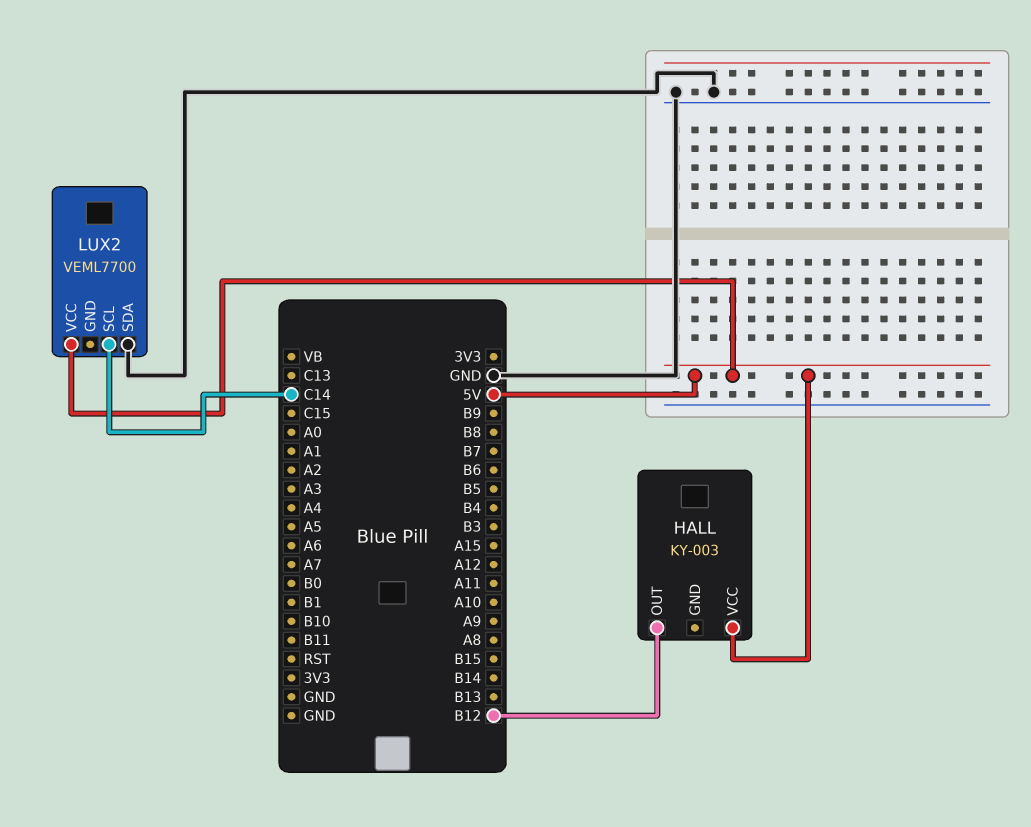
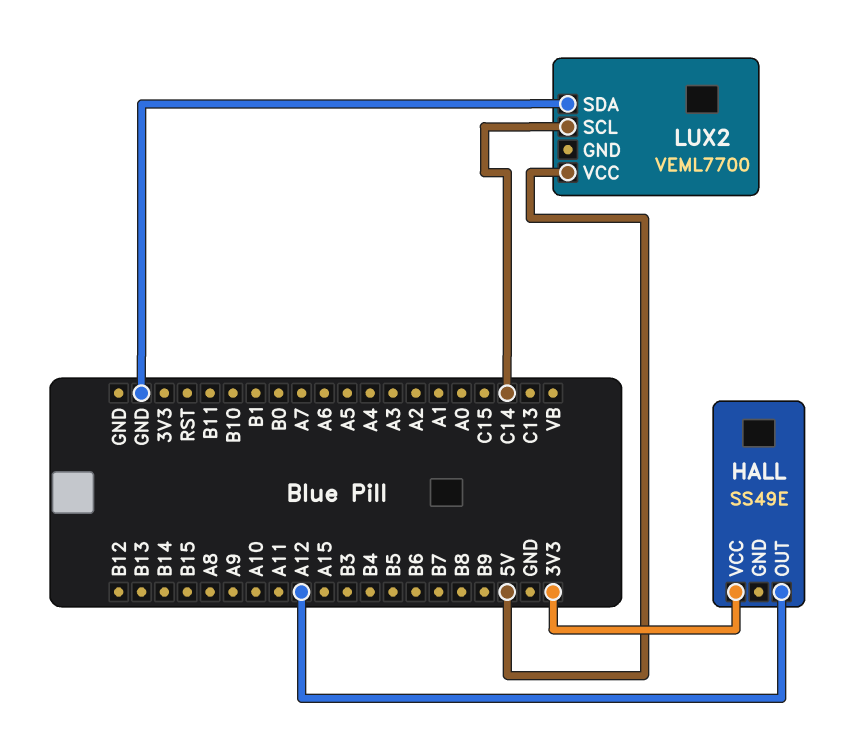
HALL: KY-003 -> SS49E
HALL pin OUT: B12 -> A12
HALL pin VCC: 5V -> 3V3

